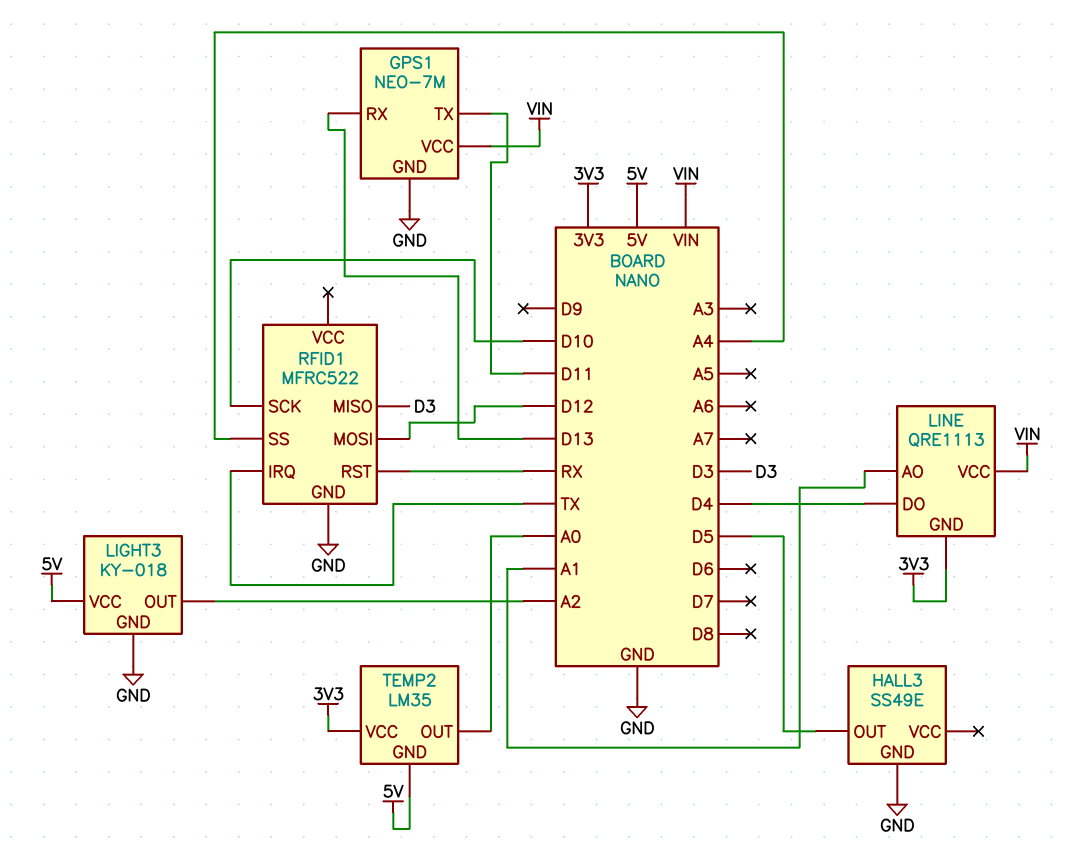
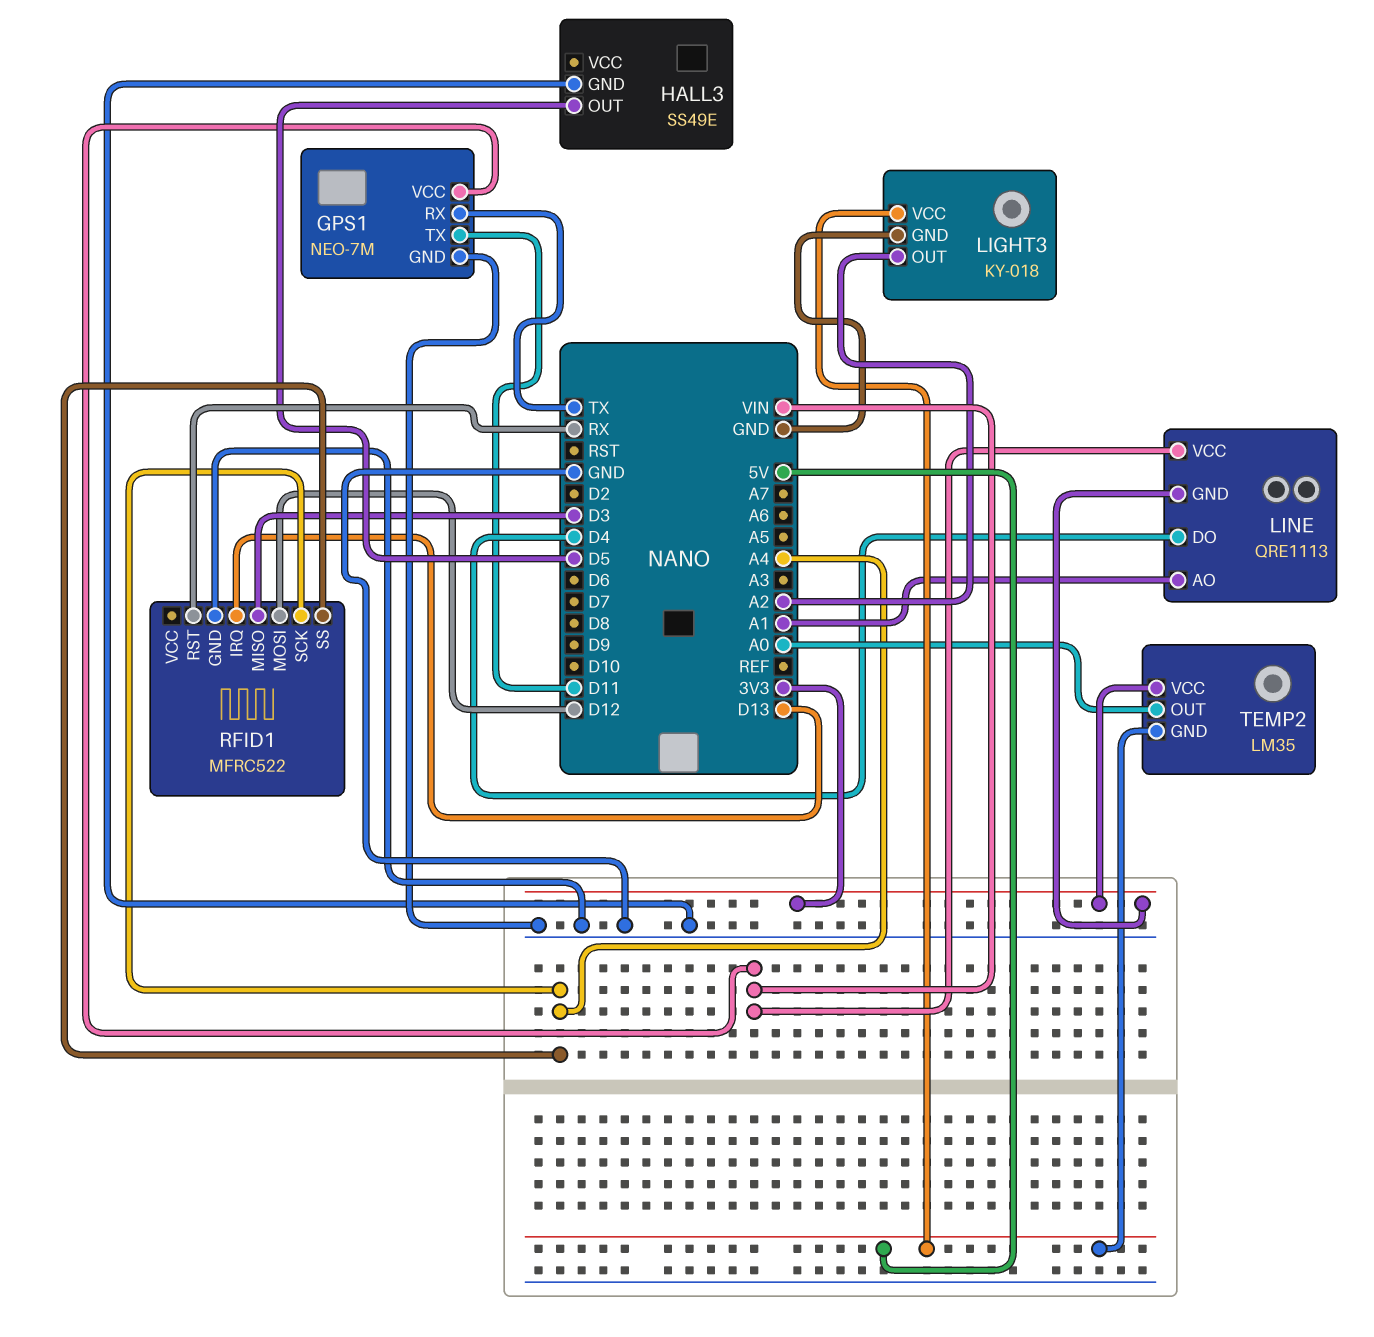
GPS1 pin RX: D13 -> TX
RFID1 pin IRQ: TX -> D13
RFID1 pin SCK: D10 -> A4

